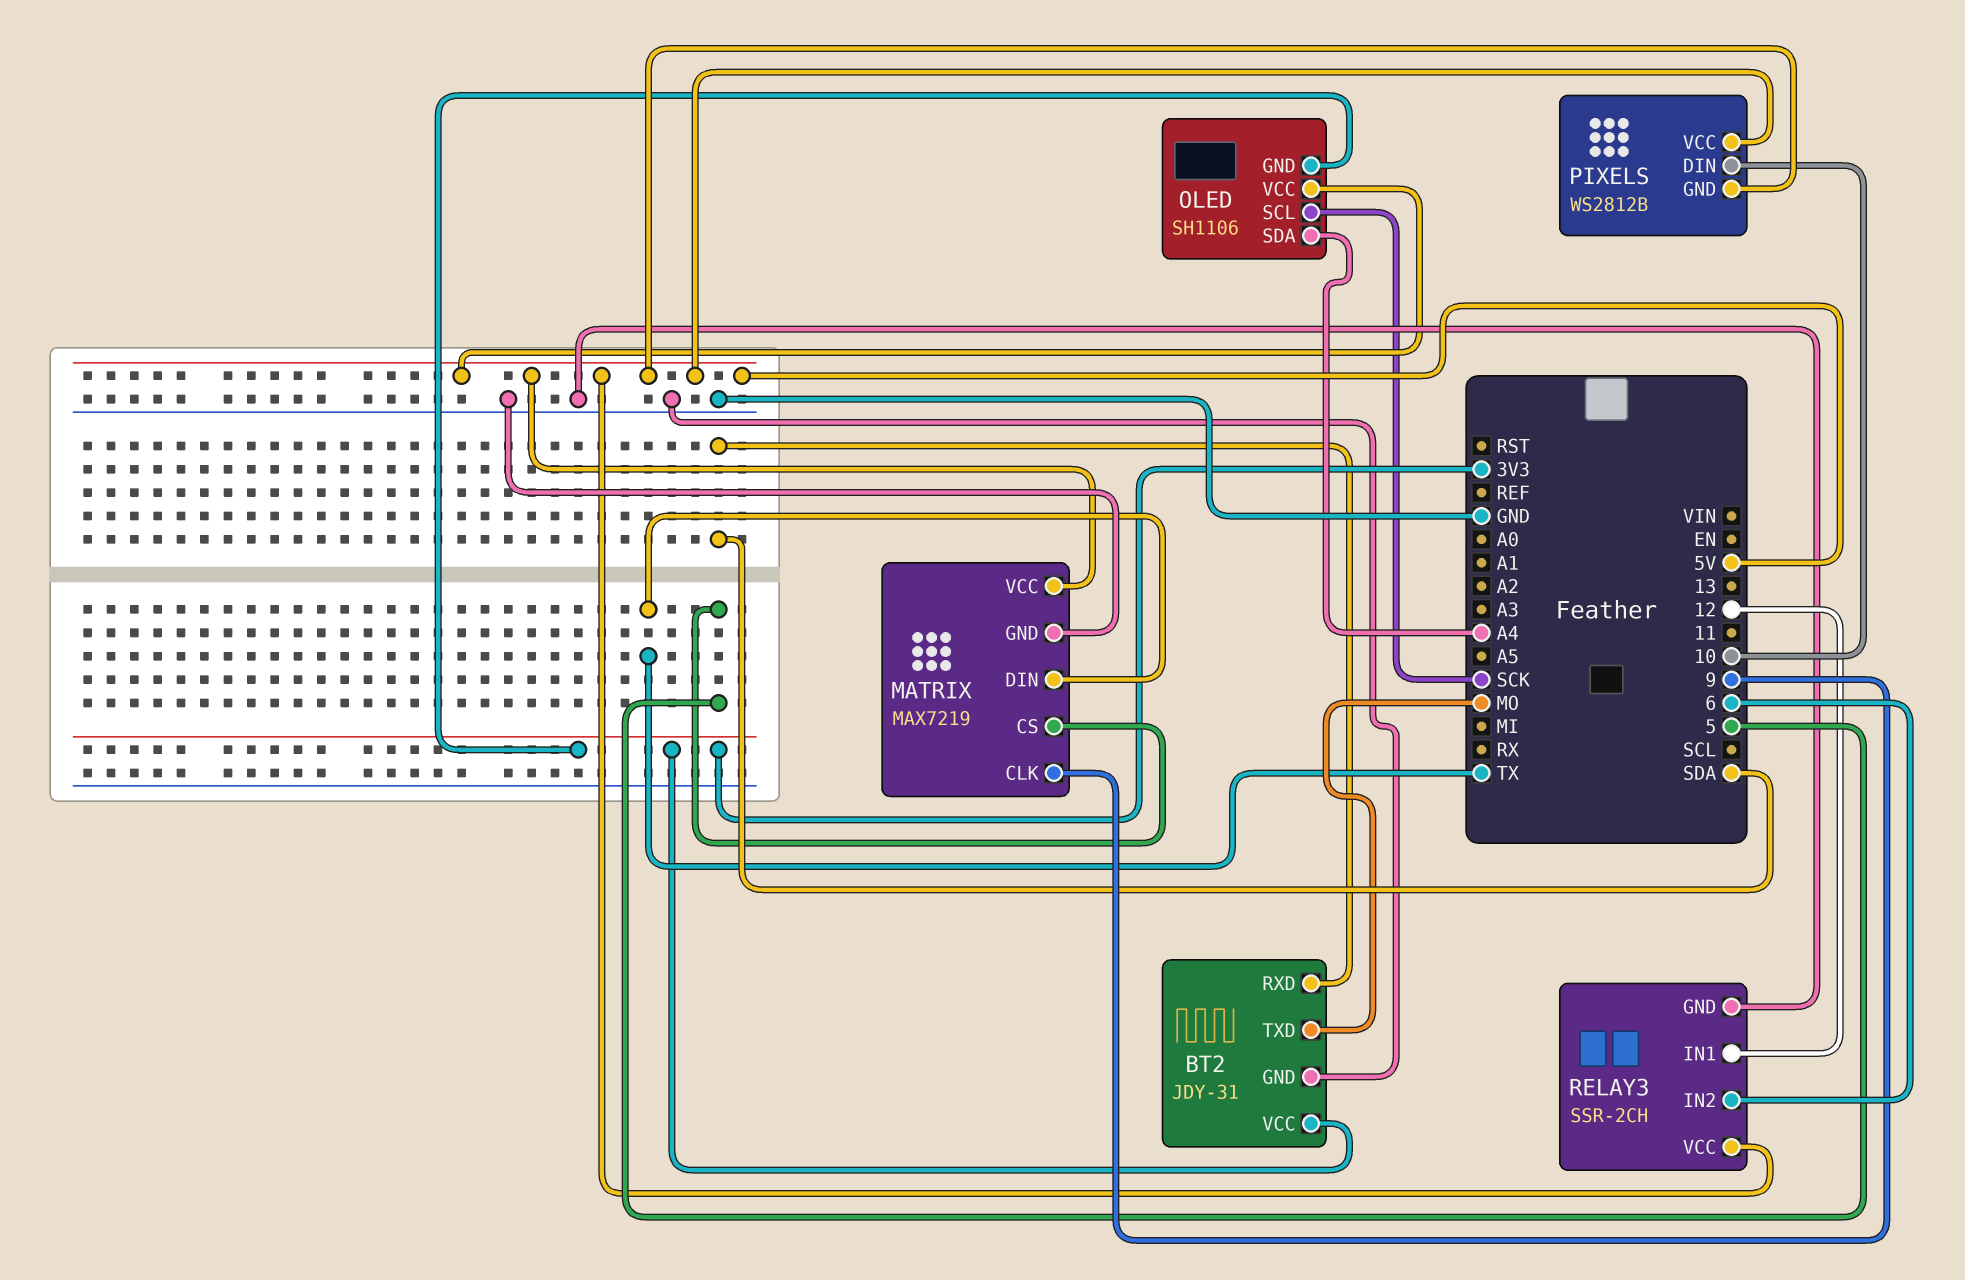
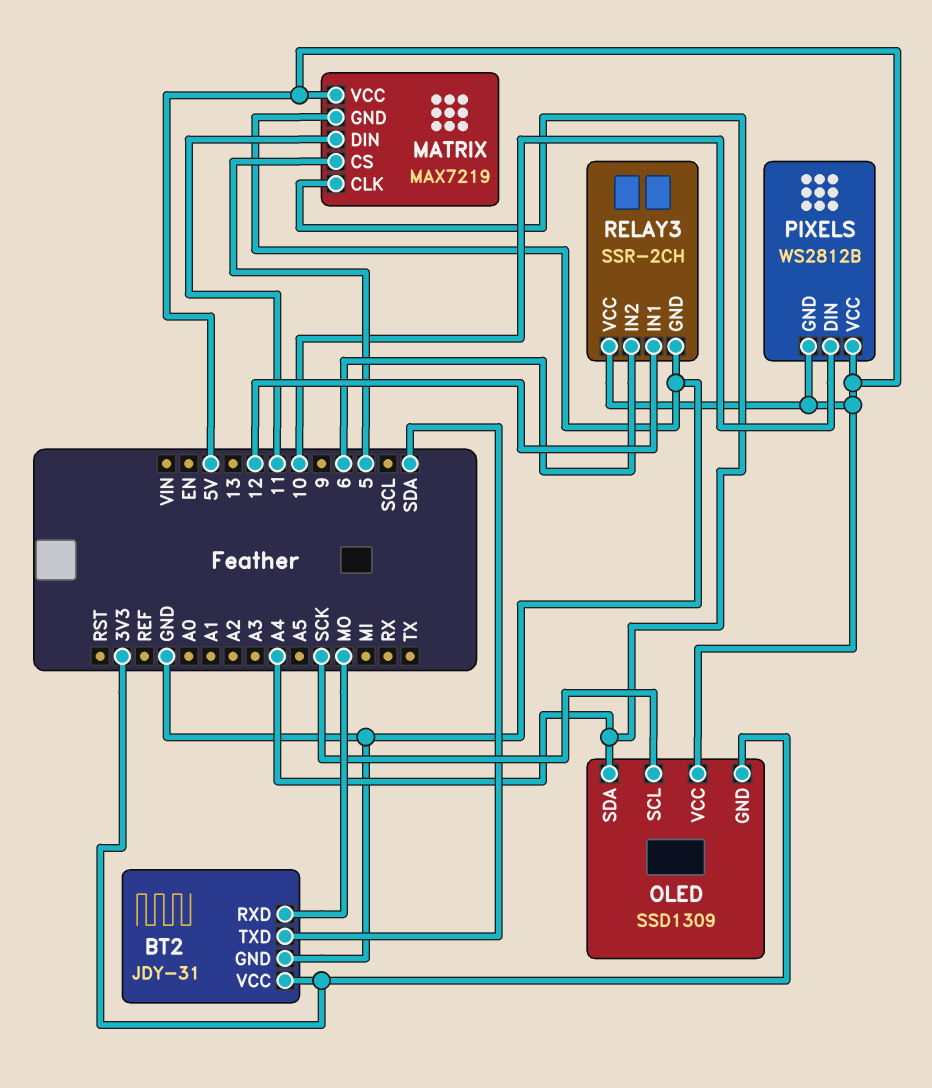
BT2 pin RXD: SDA -> MO
BT2 pin TXD: MO -> SDA
MATRIX pin CLK: 9 -> A4
MATRIX pin DIN: TX -> 11
OLED: SH1106 -> SSD1309

